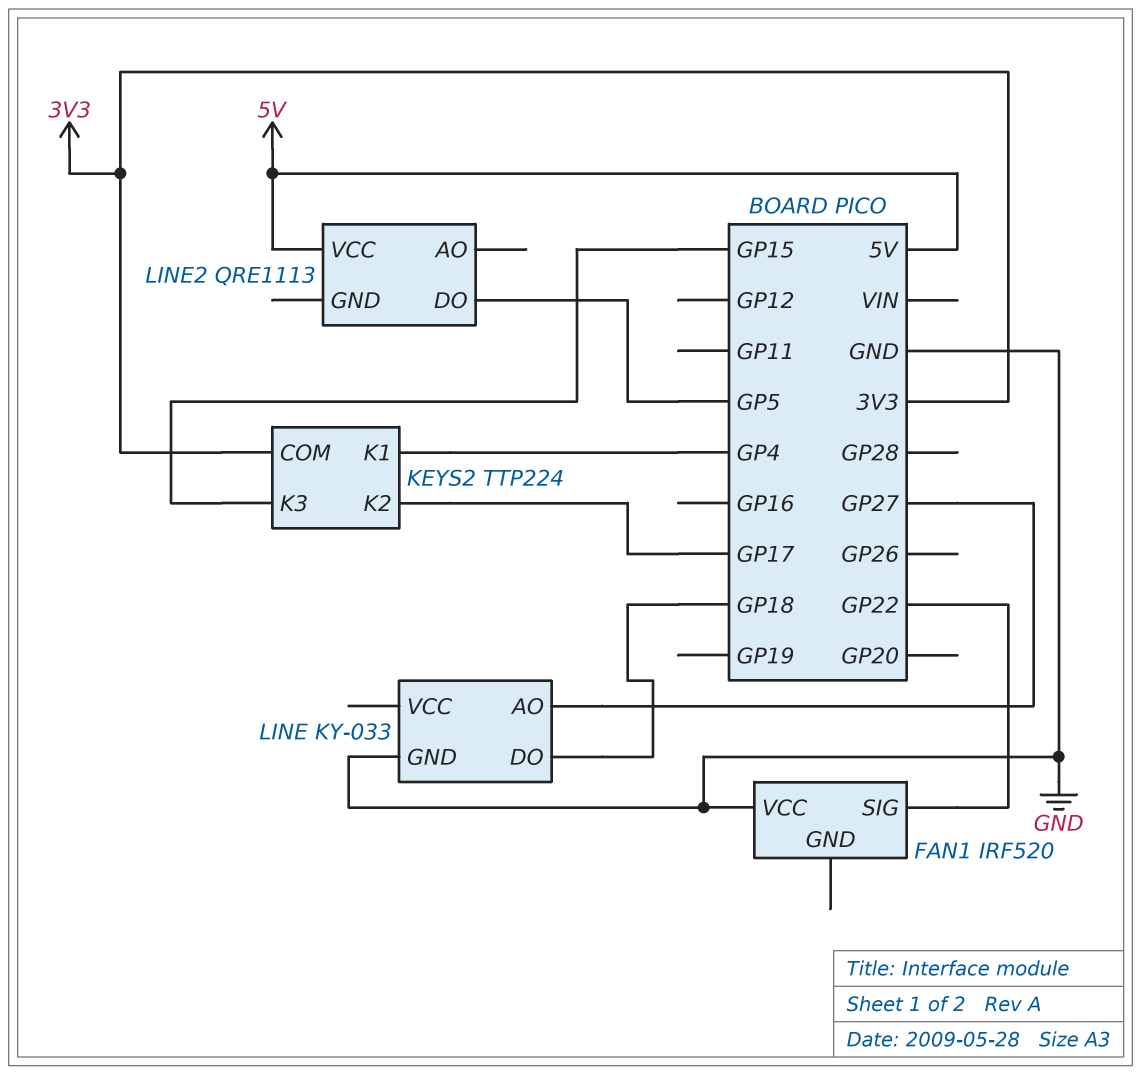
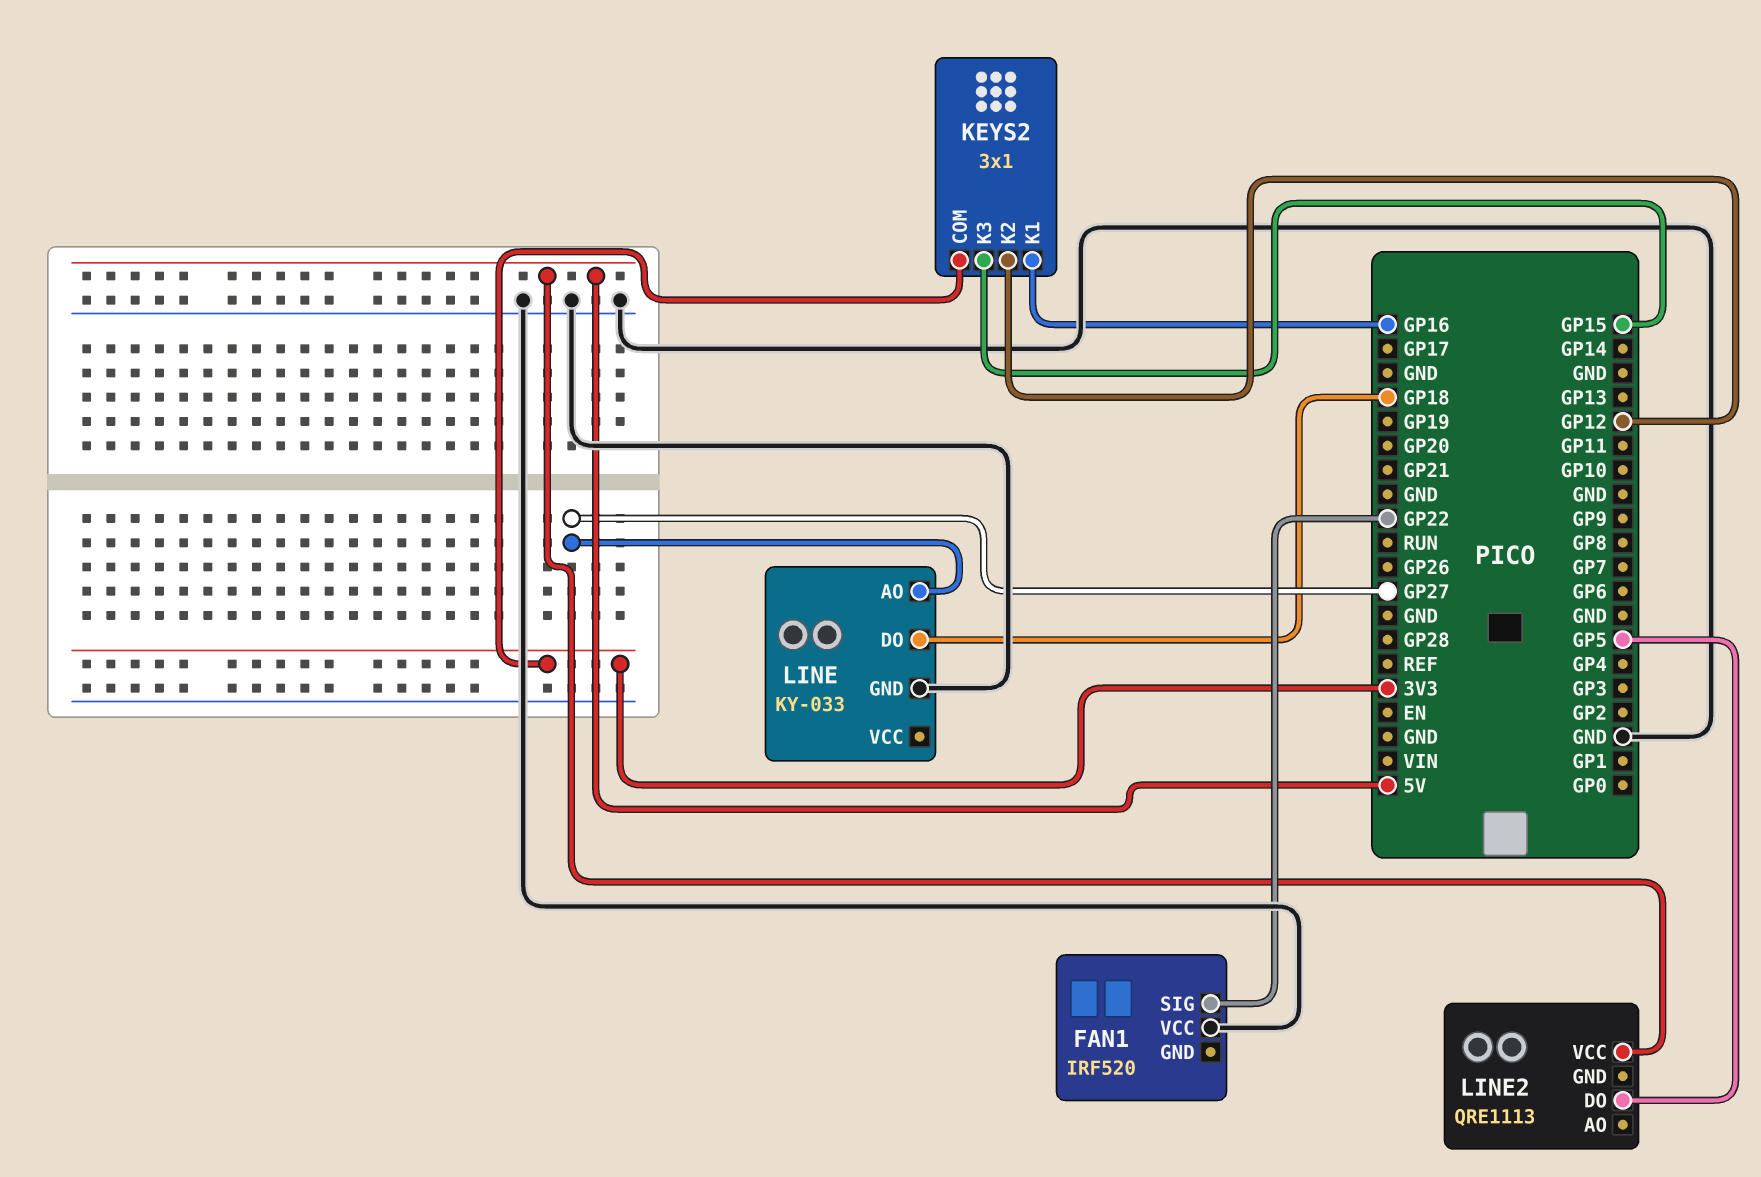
KEYS2: TTP224 -> 3x1
KEYS2 pin K1: GP4 -> GP16
KEYS2 pin K2: GP17 -> GP12

